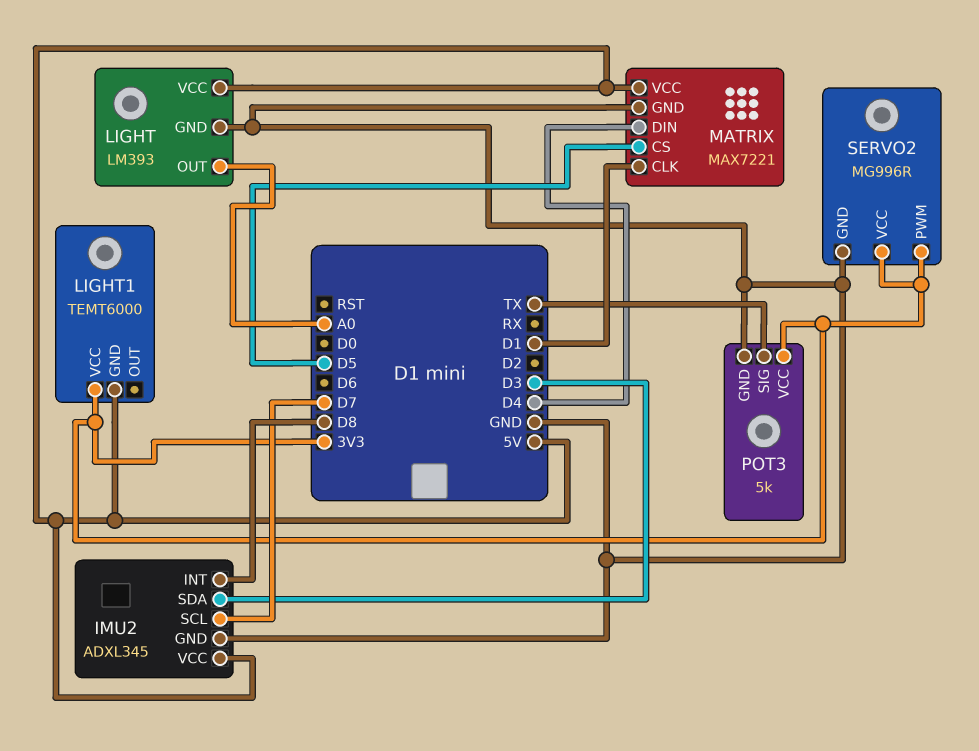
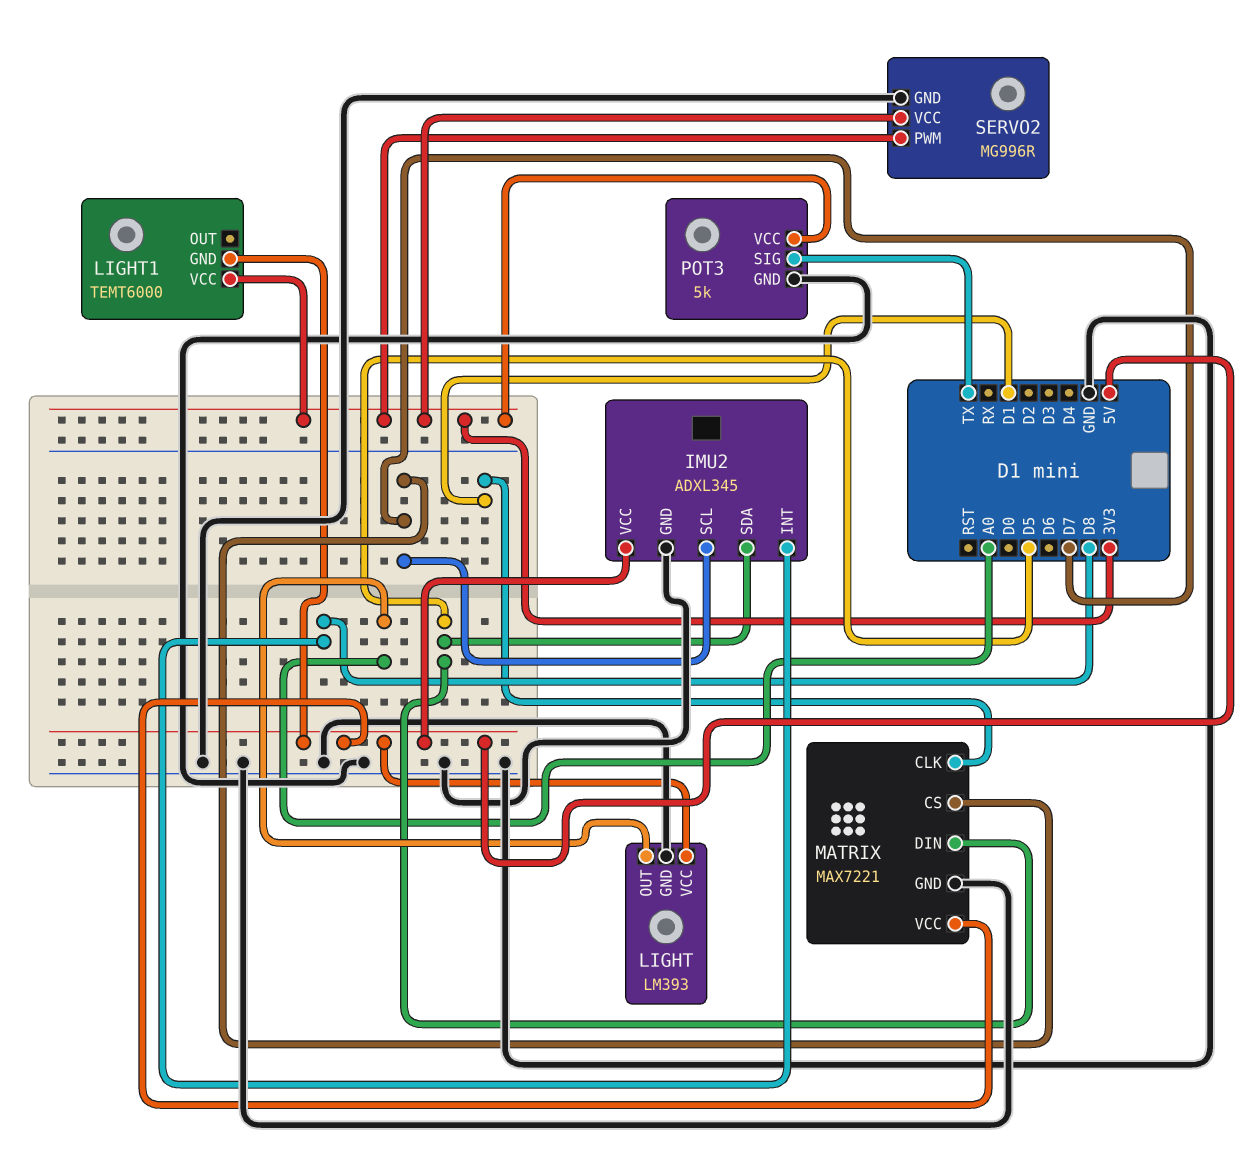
IMU2 pin SDA: D3 -> D5
MATRIX pin CS: D5 -> D7
MATRIX pin DIN: D4 -> D5

